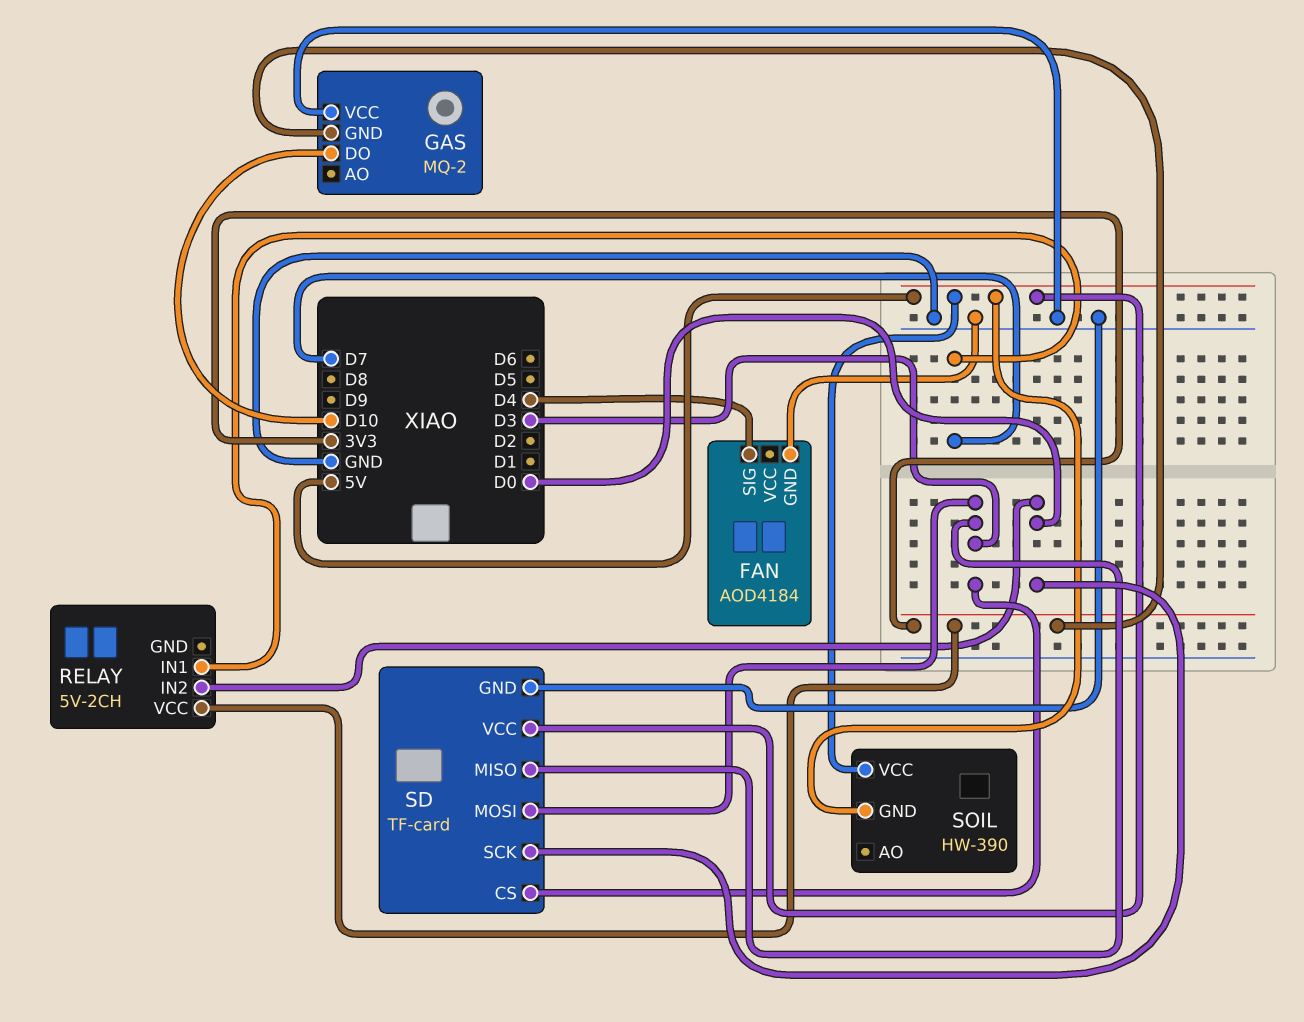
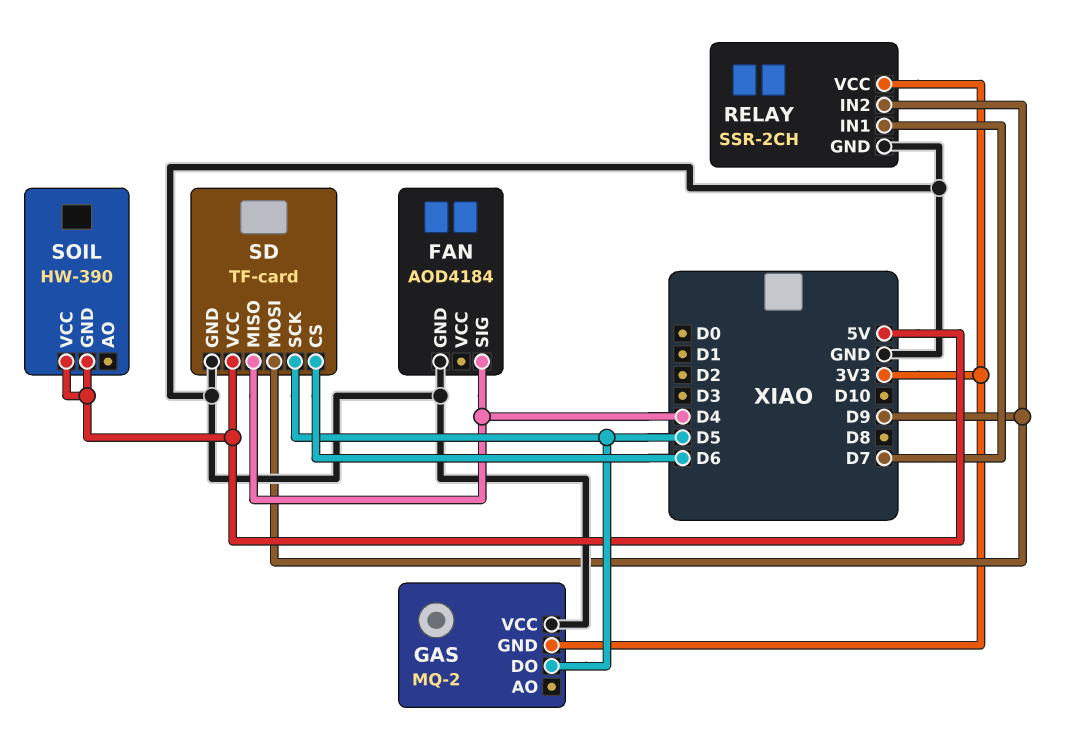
GAS pin DO: D10 -> D5
RELAY: 5V-2CH -> SSR-2CH
RELAY pin GND: none -> GND
RELAY pin IN2: D0 -> D9
SD pin CS: D3 -> D6
SD pin MISO: D3 -> D4
SD pin MOSI: D3 -> D9
SD pin SCK: D0 -> D5

